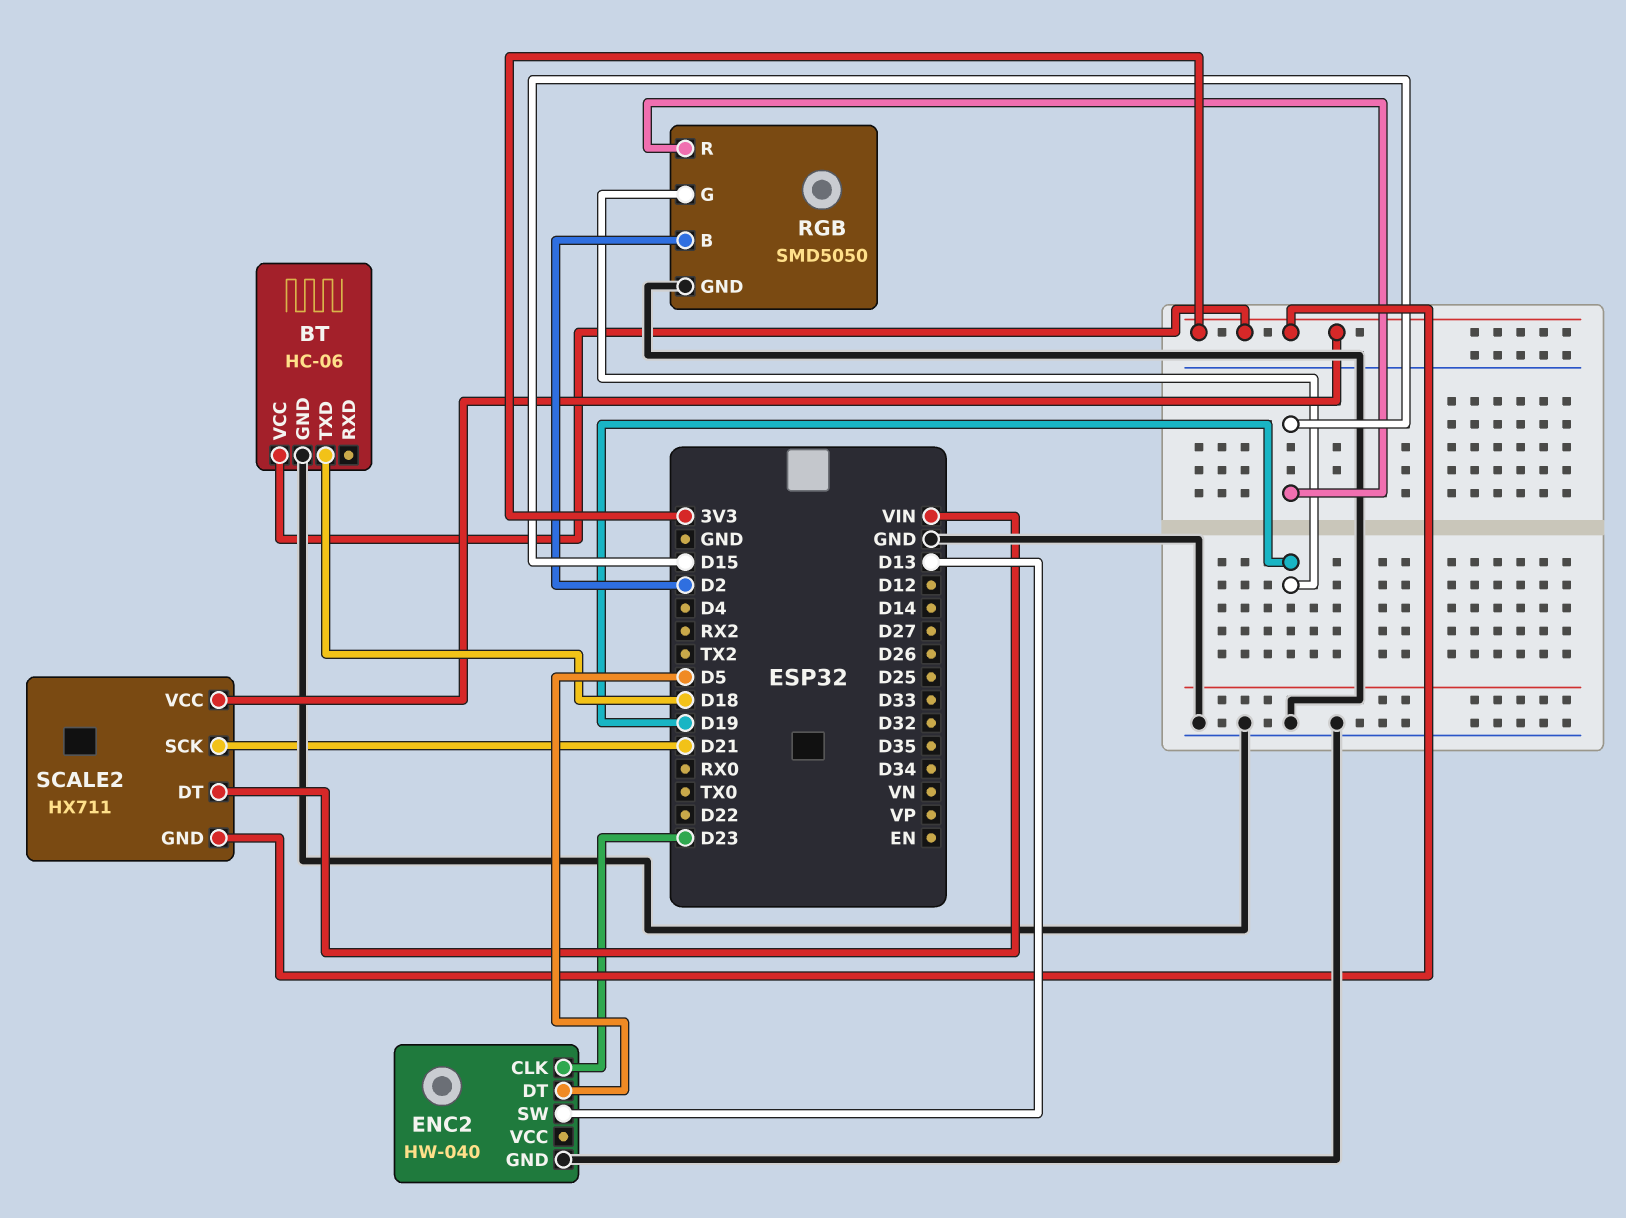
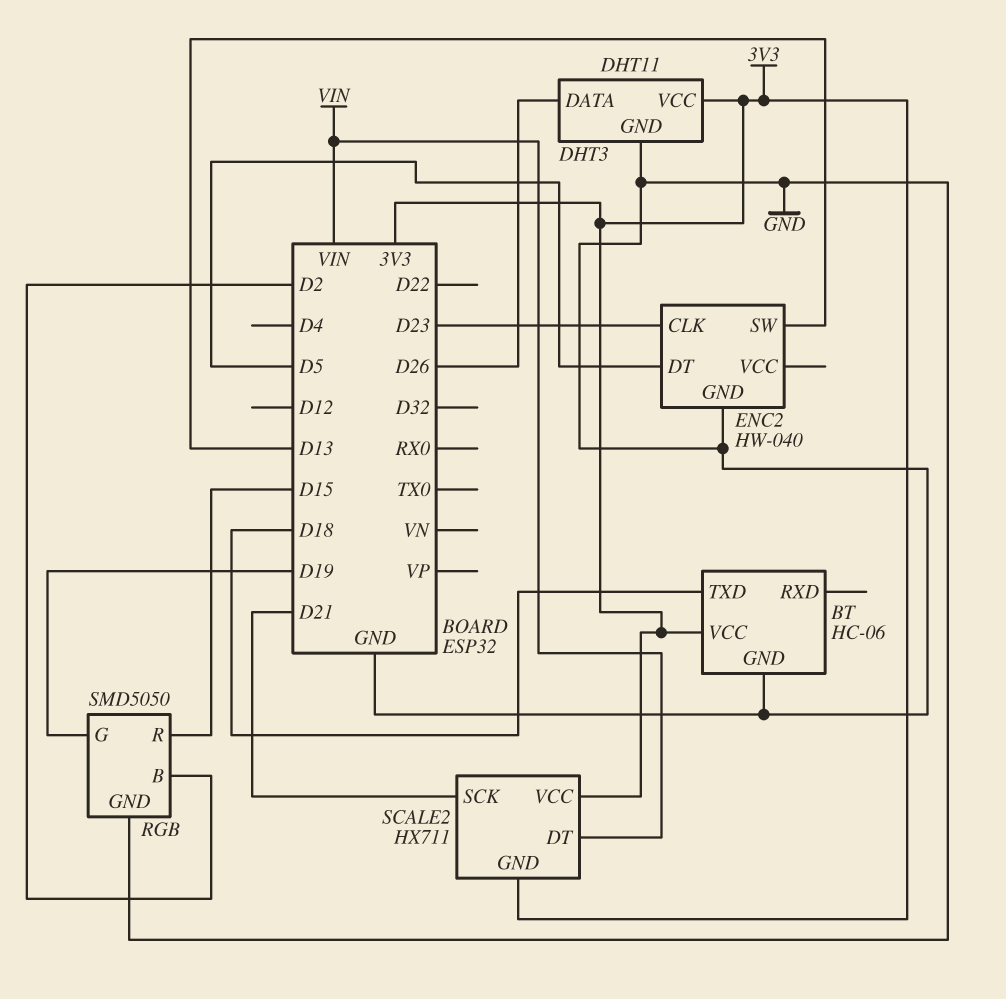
DHT3: none -> DHT11
DHT3 pin DATA: none -> D26
DHT3 pin GND: none -> GND
DHT3 pin VCC: none -> 3V3

